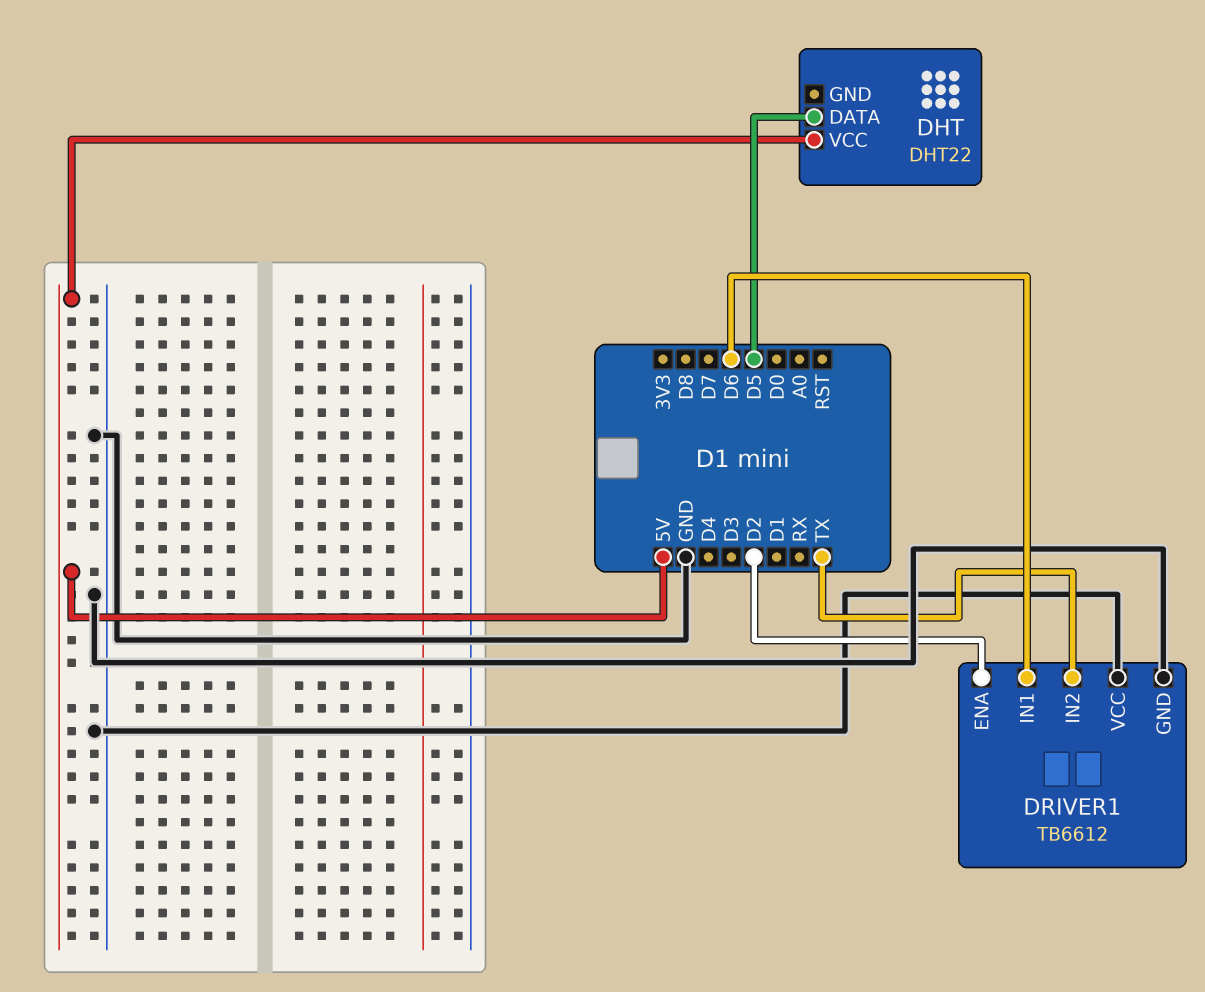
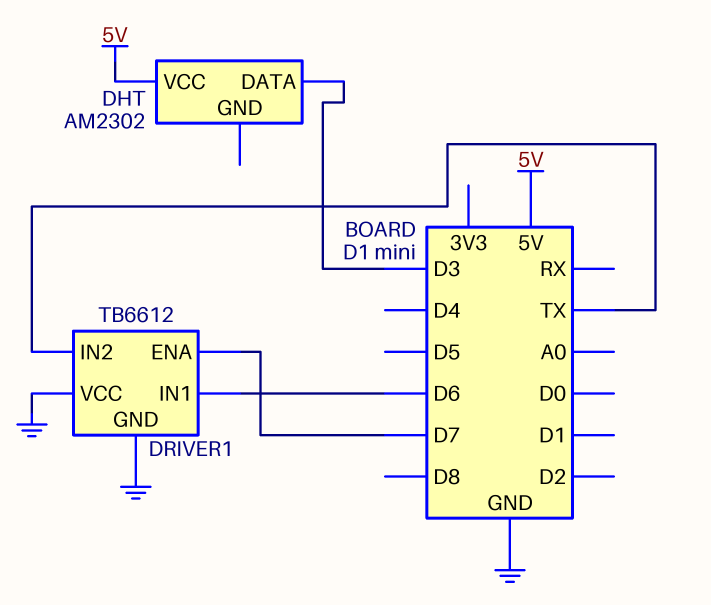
DHT: DHT22 -> AM2302
DHT pin DATA: D5 -> D3
DRIVER1 pin ENA: D2 -> D7

